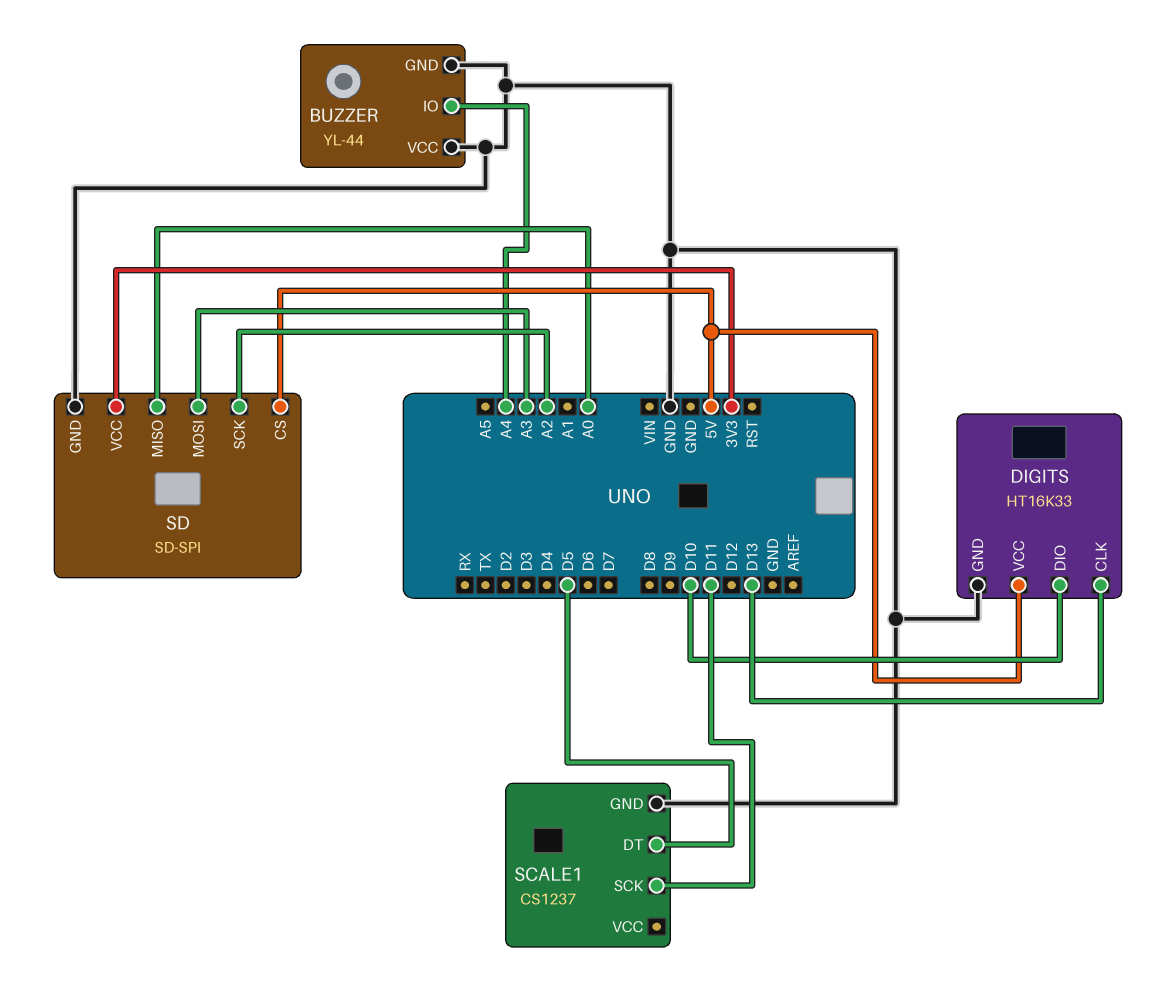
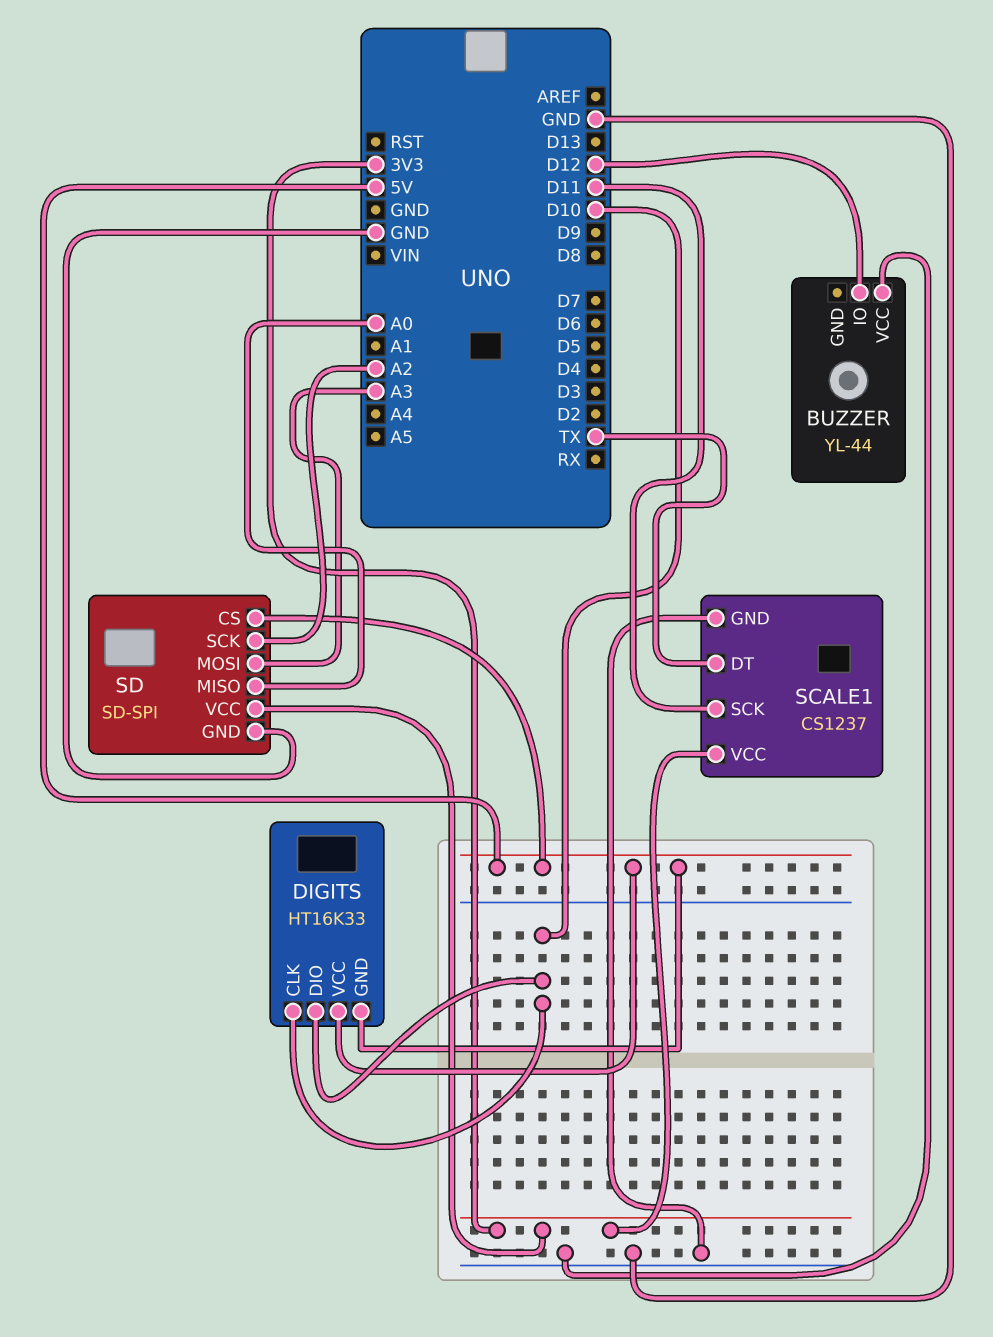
BUZZER pin GND: GND -> none
BUZZER pin IO: A4 -> D12
DIGITS pin CLK: D13 -> D10
DIGITS pin GND: GND -> 5V
SCALE1 pin DT: D5 -> TX
SCALE1 pin VCC: none -> 3V3

